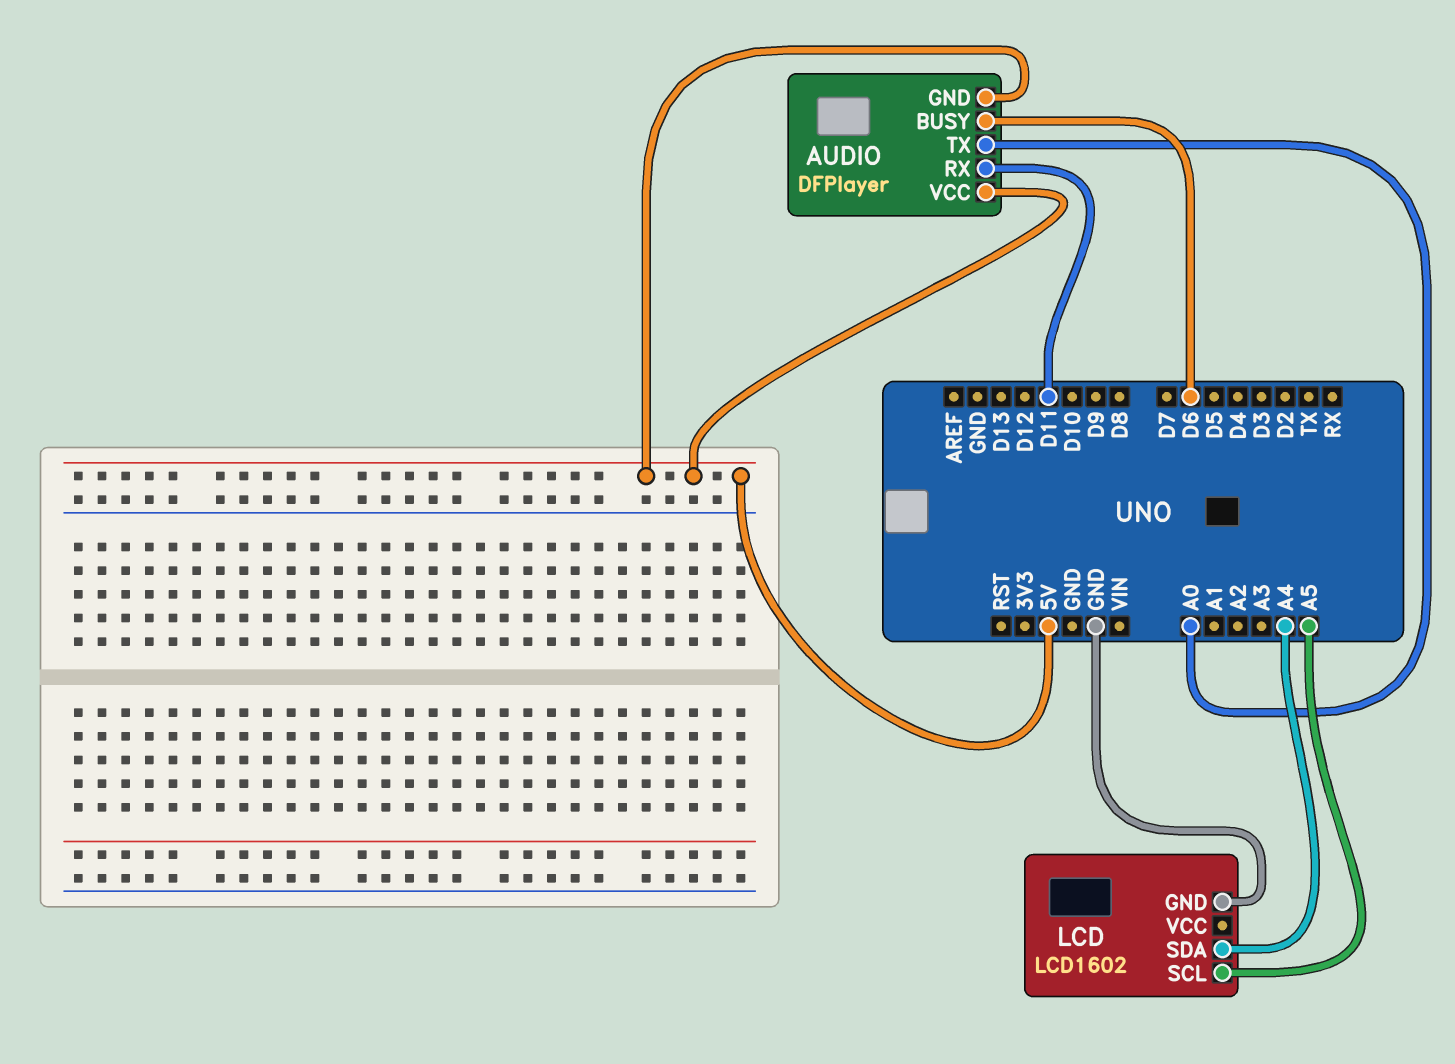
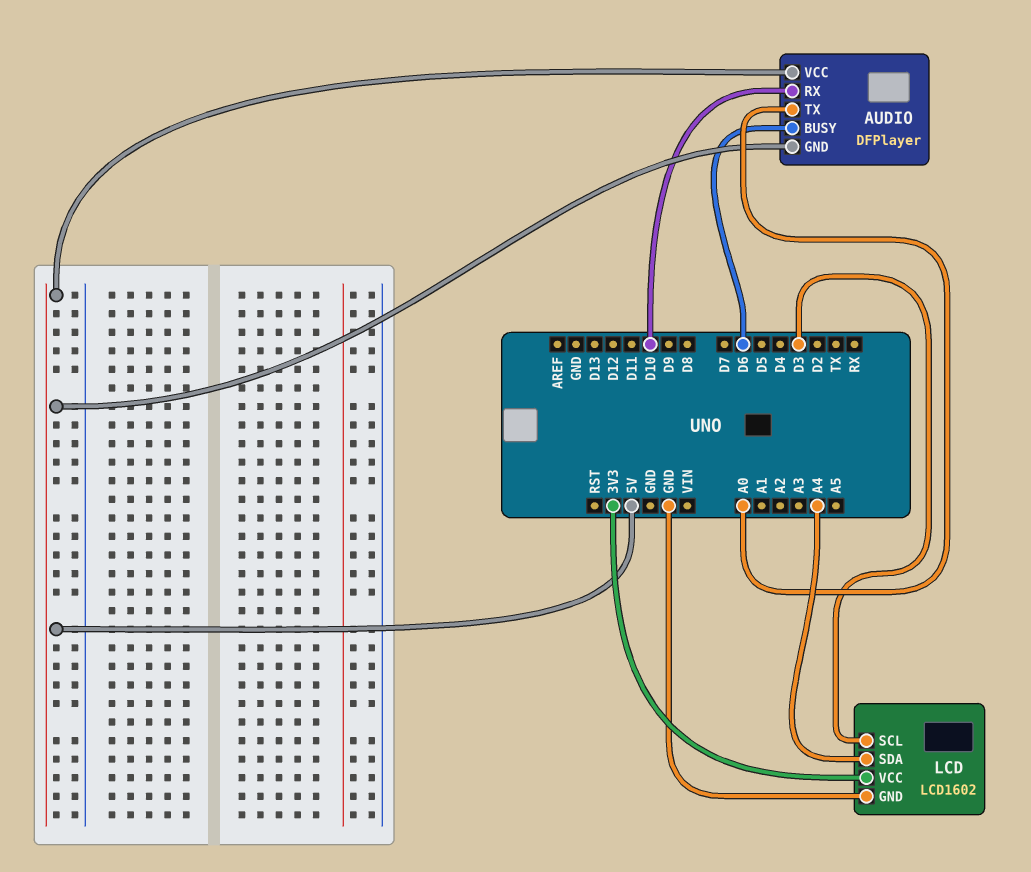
AUDIO pin RX: D11 -> D10
LCD pin SCL: A5 -> D3
LCD pin VCC: none -> 3V3

